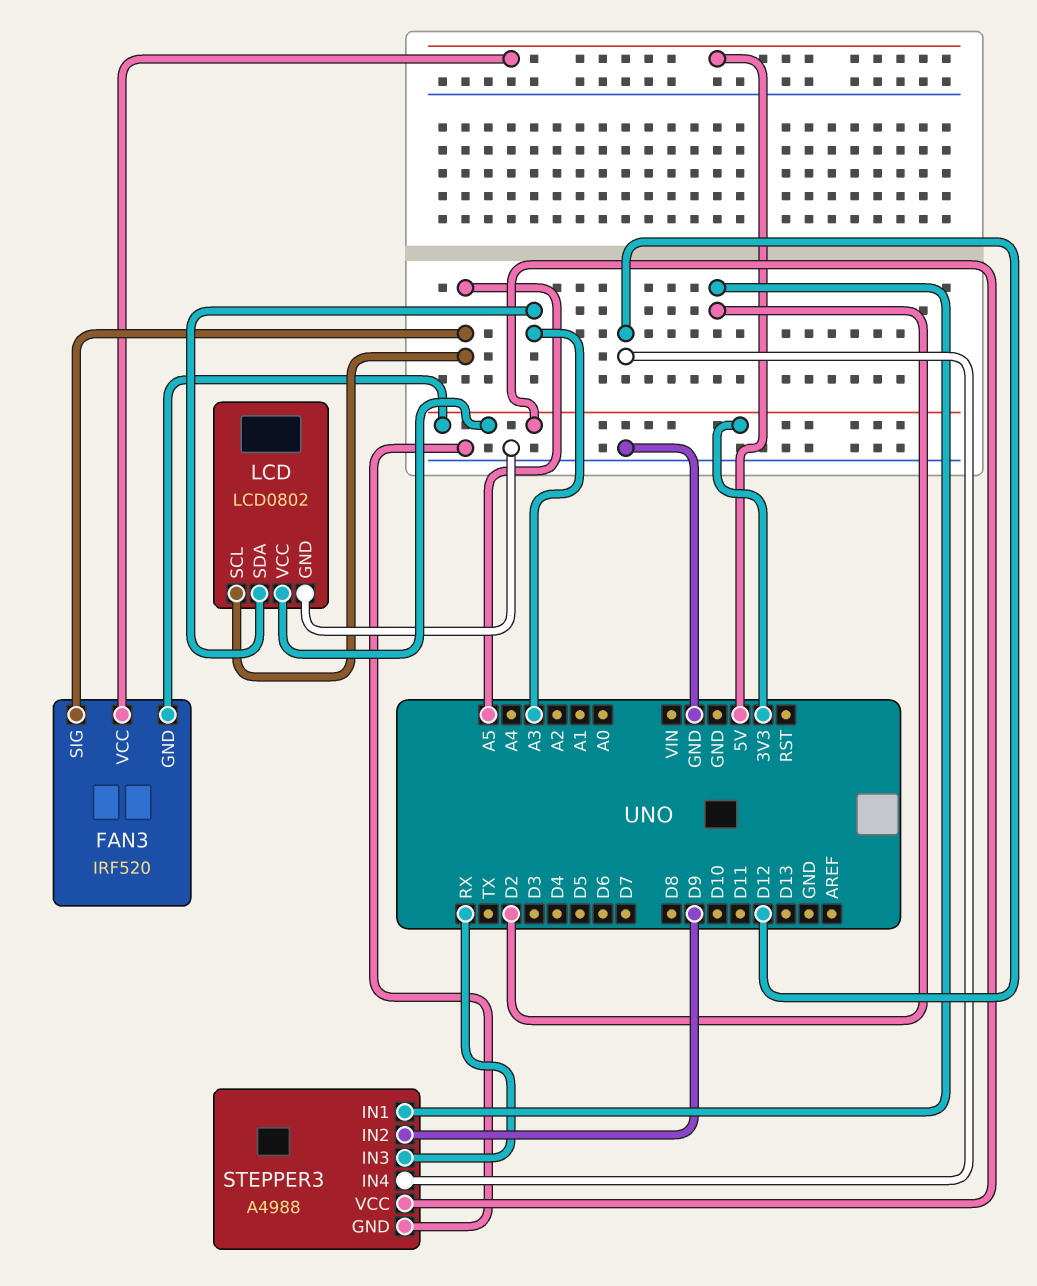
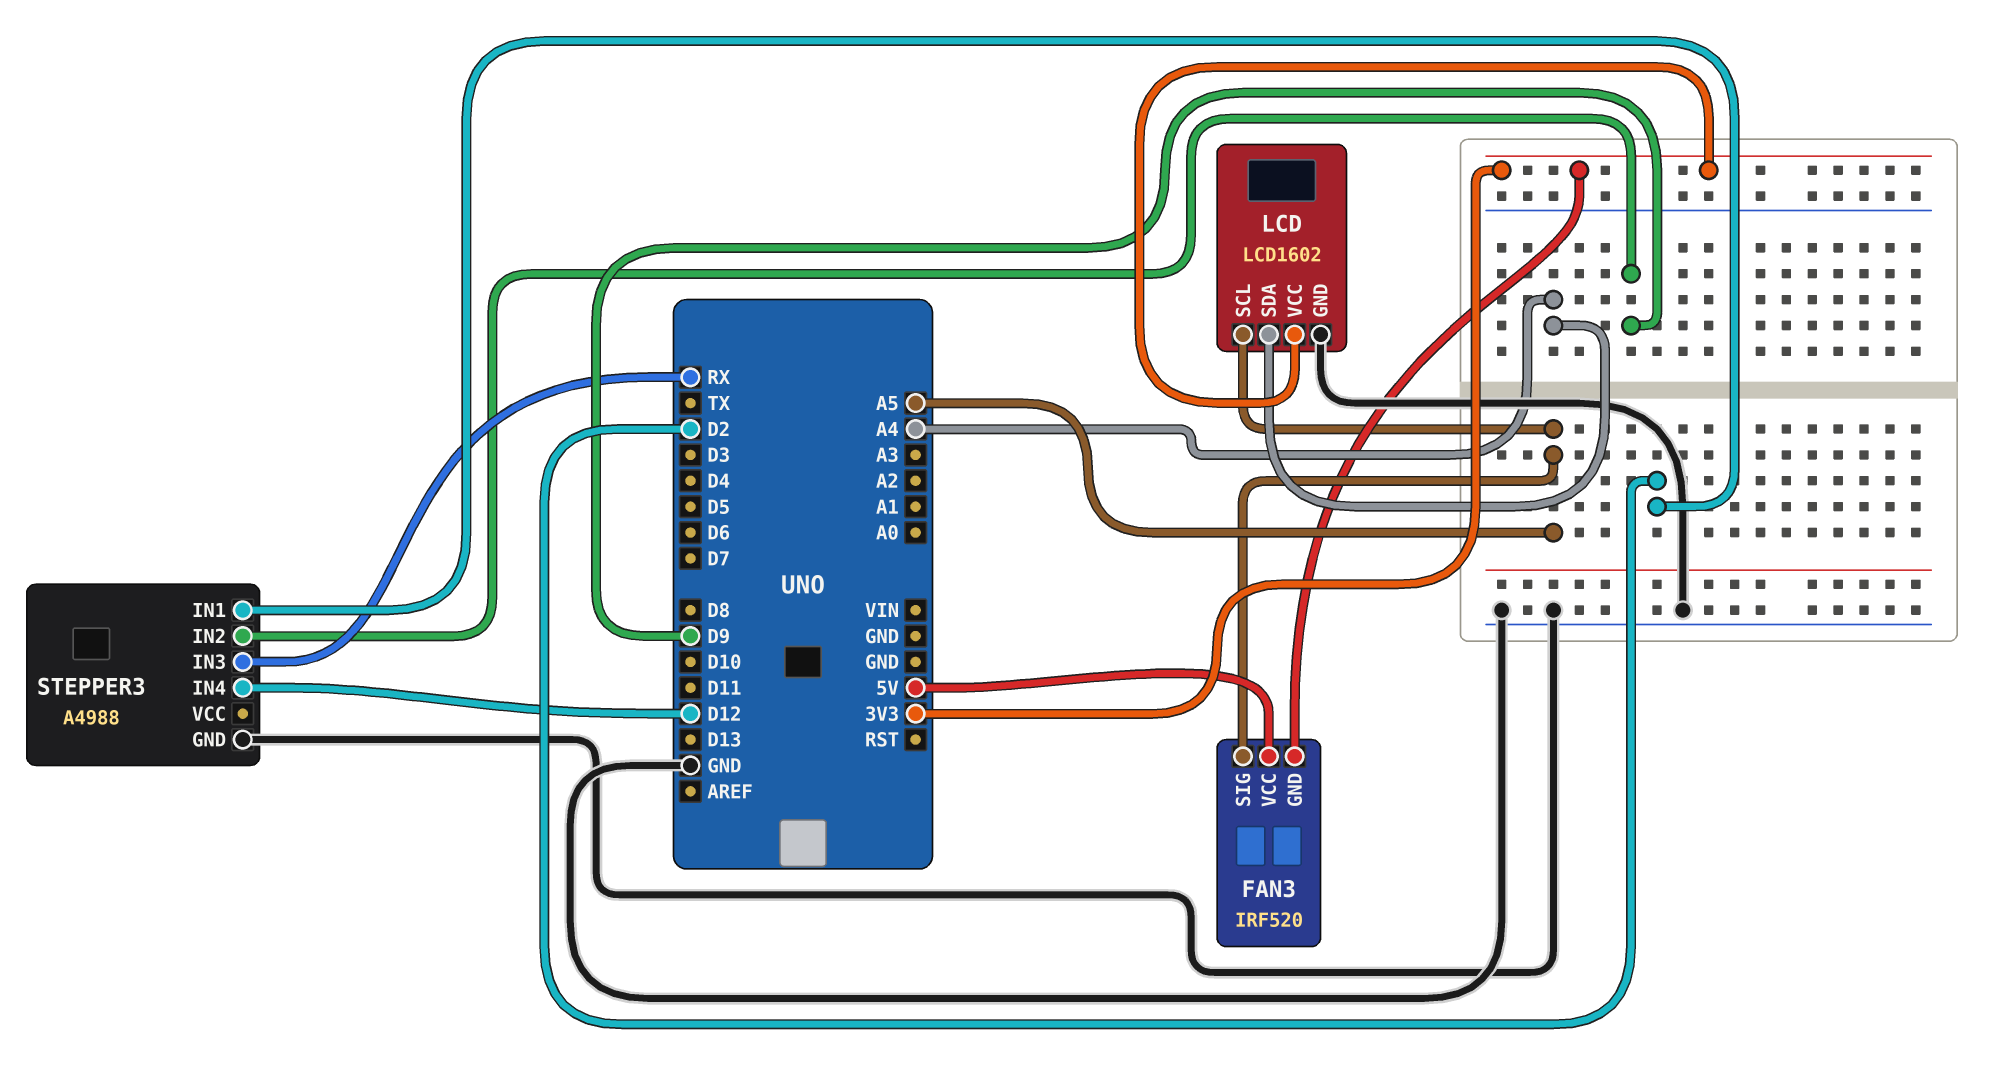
LCD: LCD0802 -> LCD1602
LCD pin SDA: A3 -> A4
STEPPER3 pin VCC: 3V3 -> none

